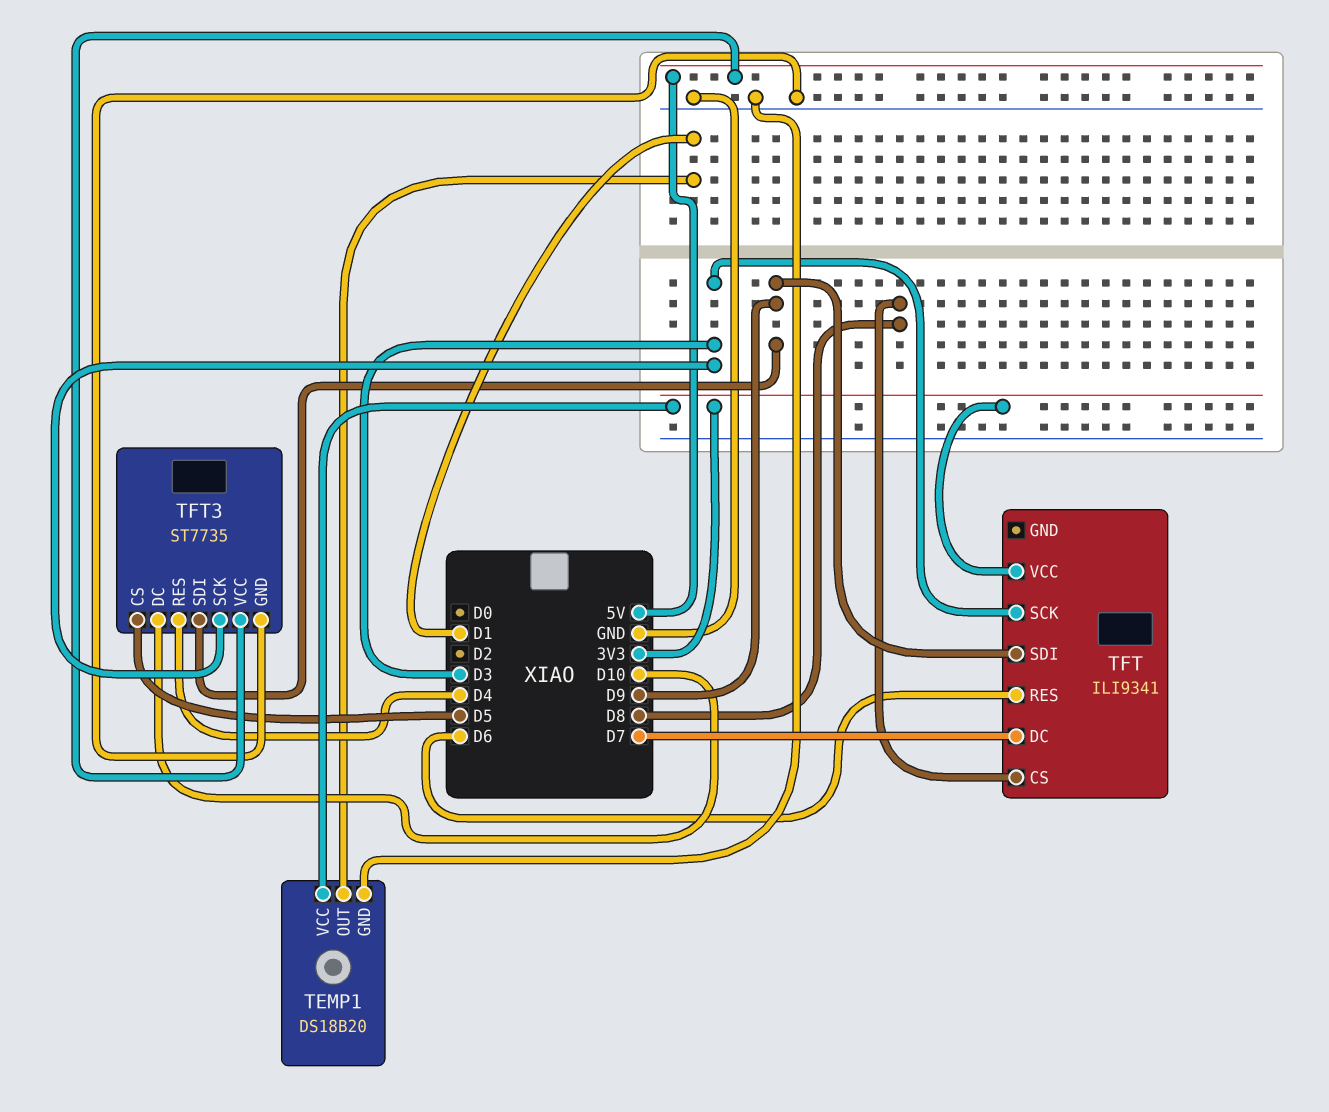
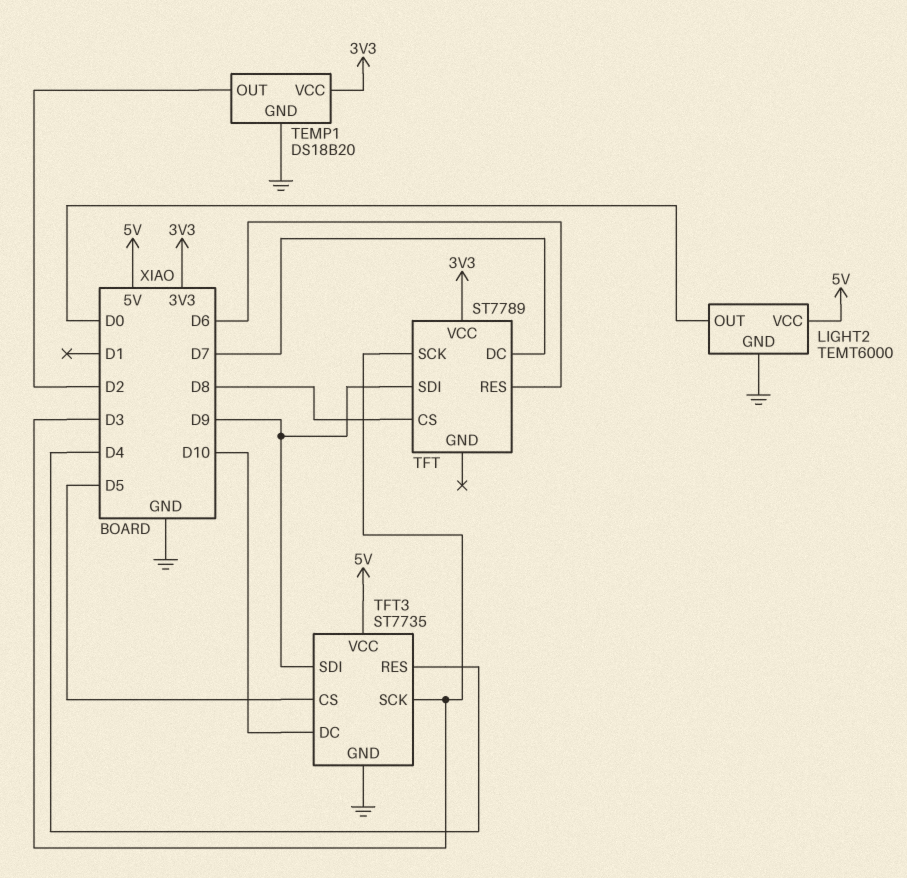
LIGHT2: none -> TEMT6000
LIGHT2 pin GND: none -> GND
LIGHT2 pin OUT: none -> D0
LIGHT2 pin VCC: none -> 5V
TEMP1 pin OUT: D1 -> D2
TFT: ILI9341 -> ST7789

